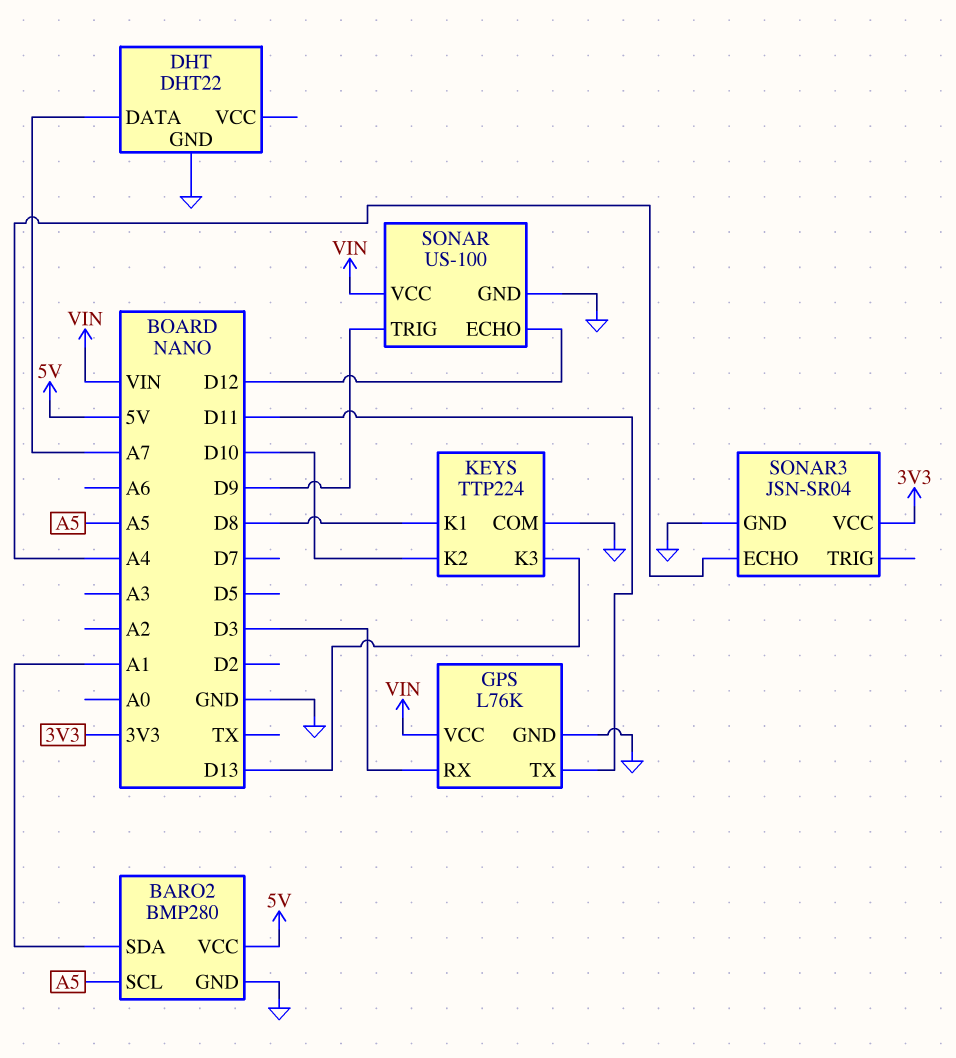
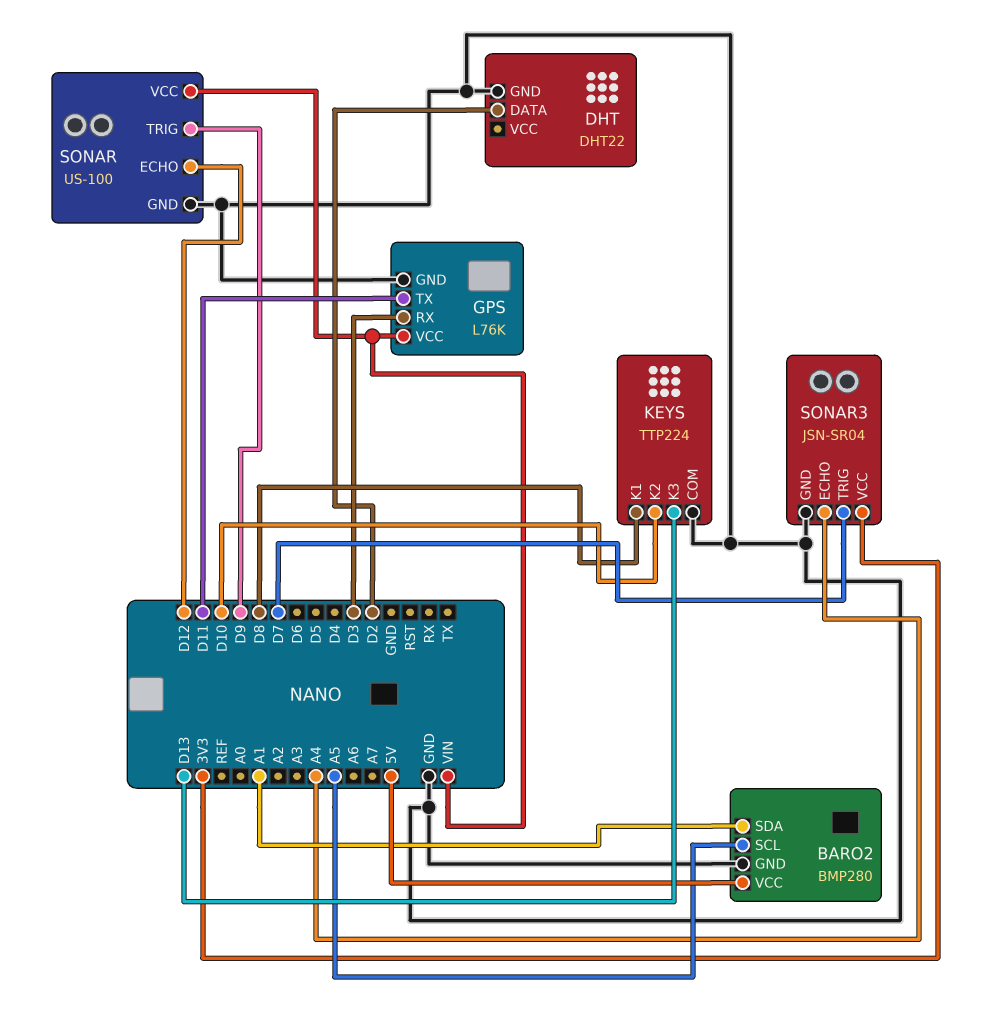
DHT pin DATA: A7 -> D2
SONAR3 pin TRIG: none -> D7

